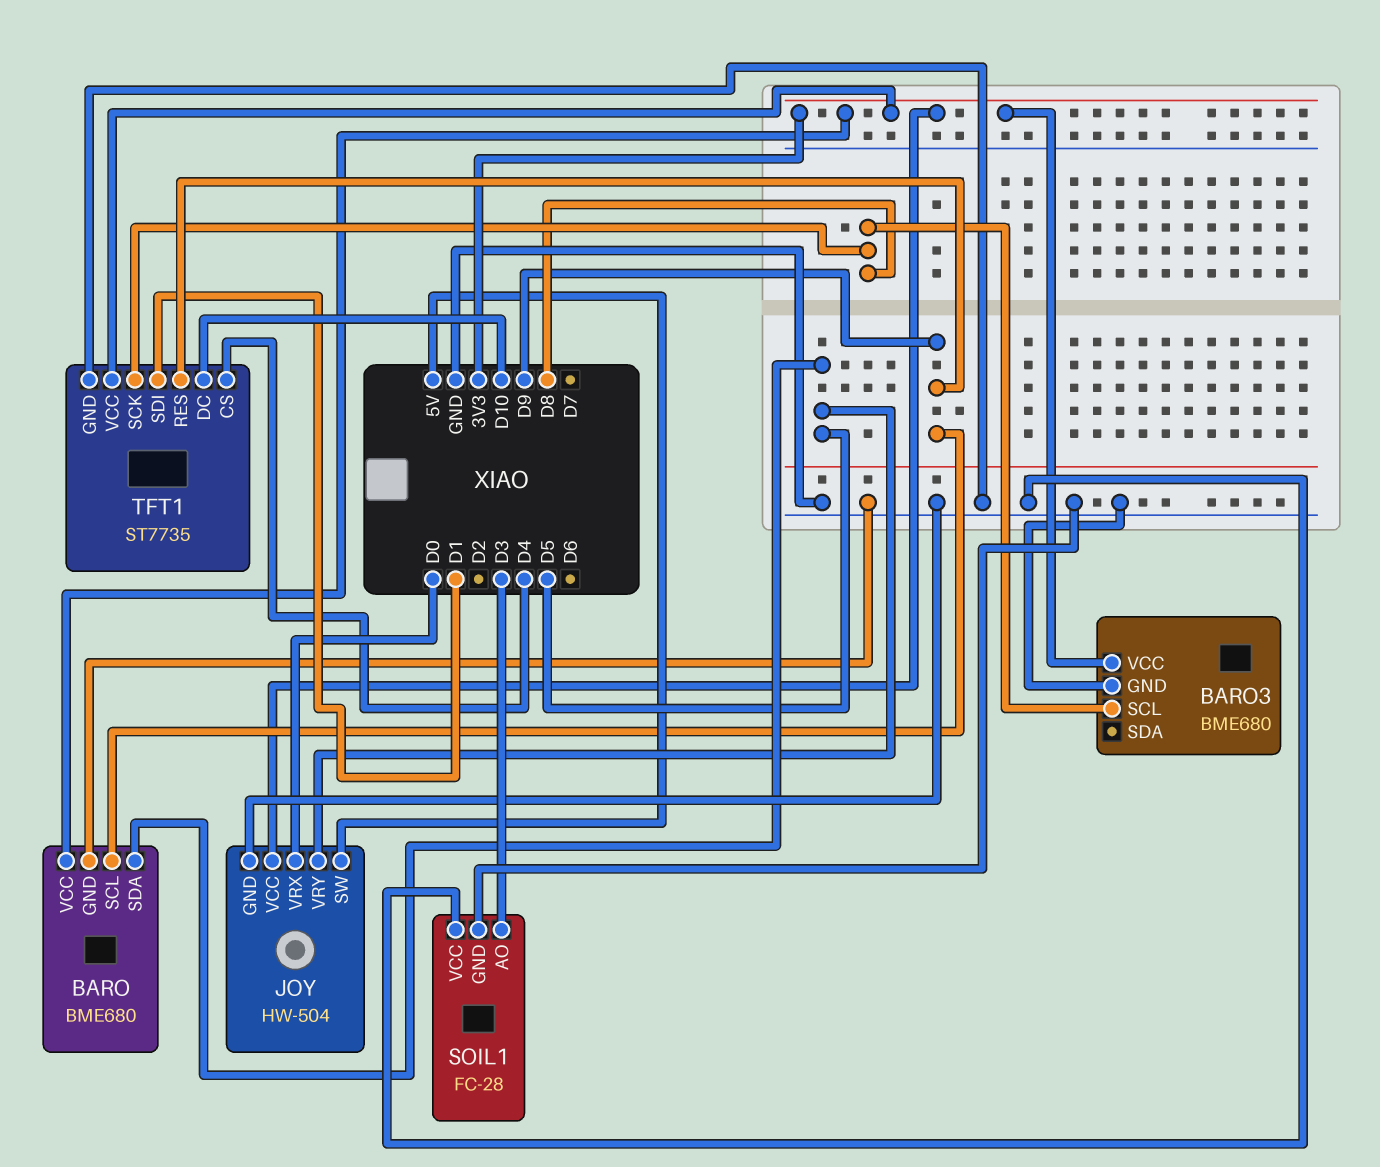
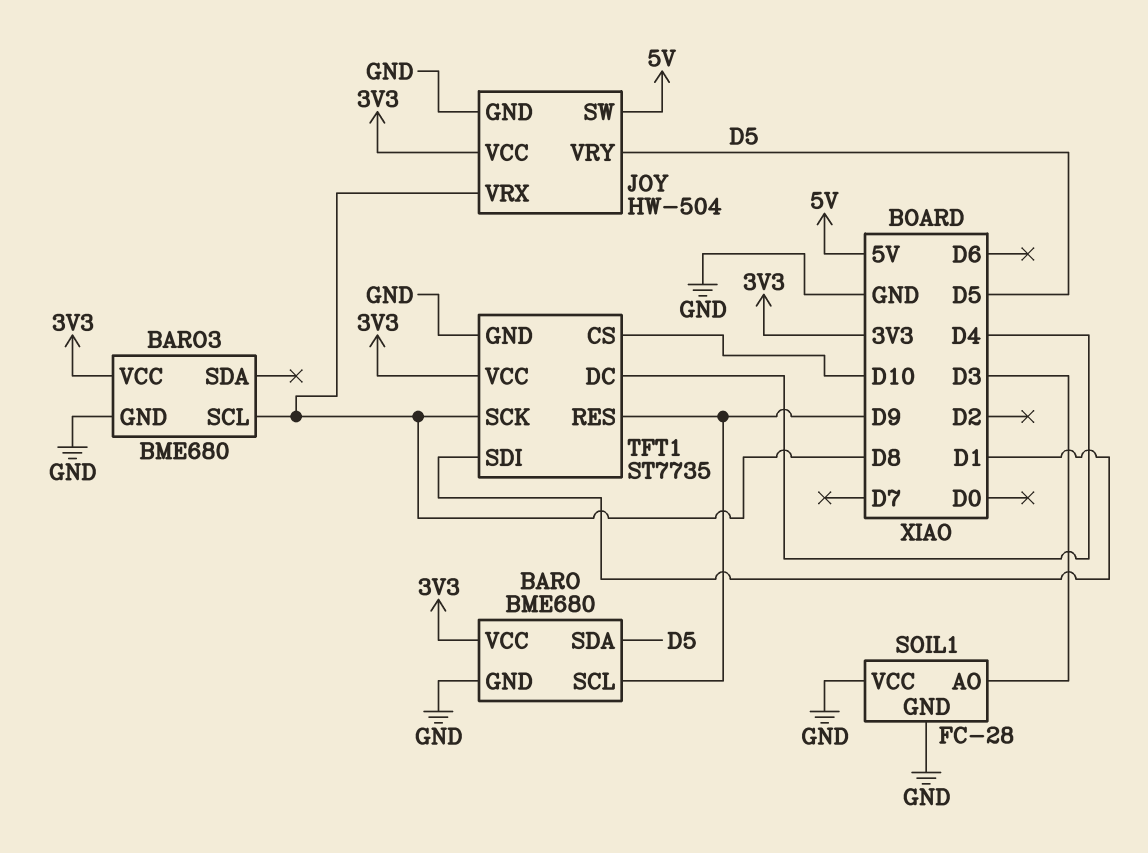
JOY pin VRX: D0 -> D8
TFT1 pin CS: D4 -> D10
TFT1 pin DC: D10 -> D4

